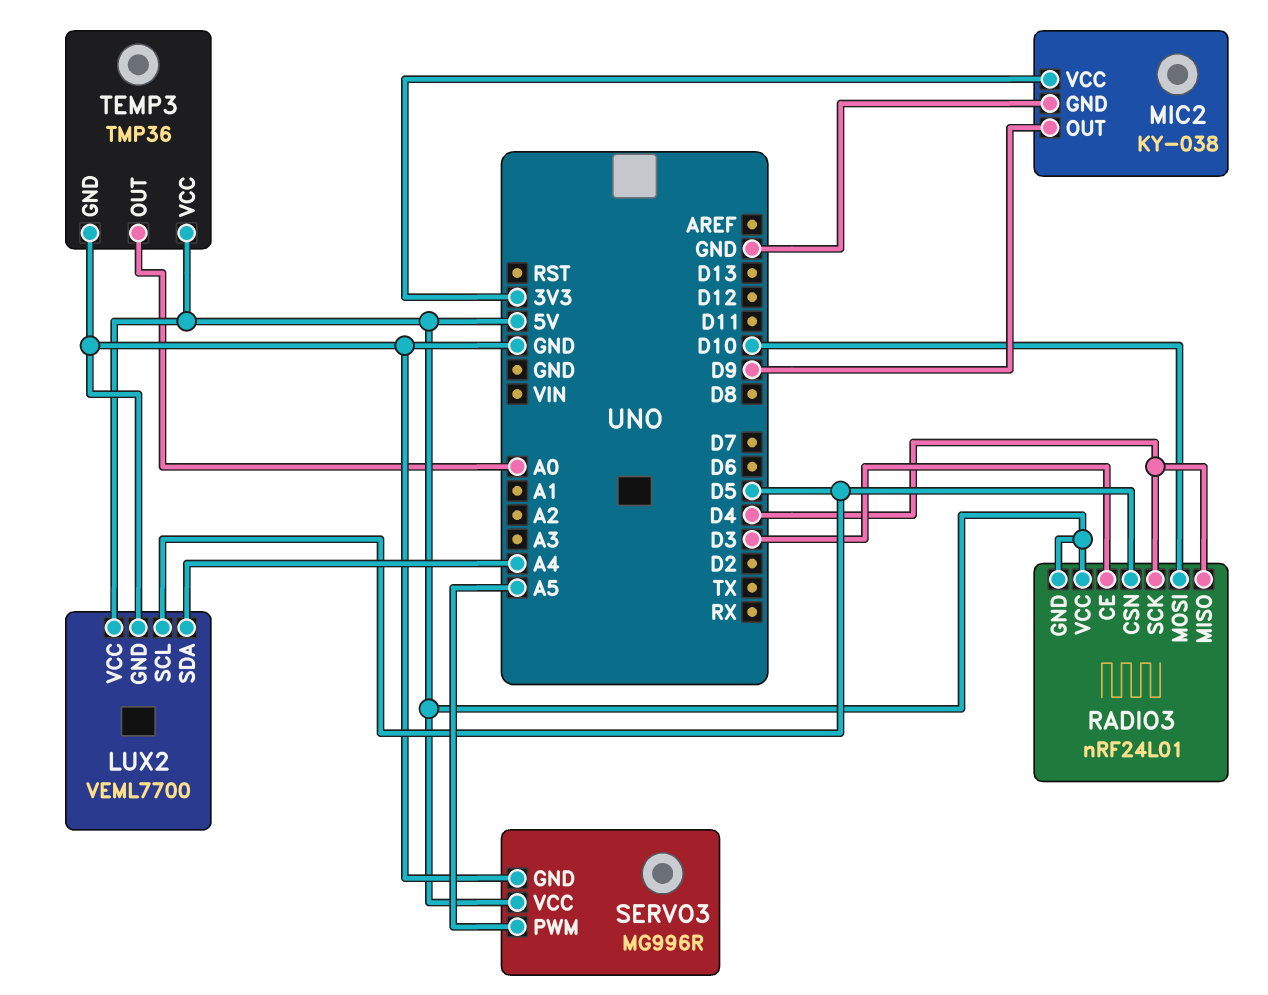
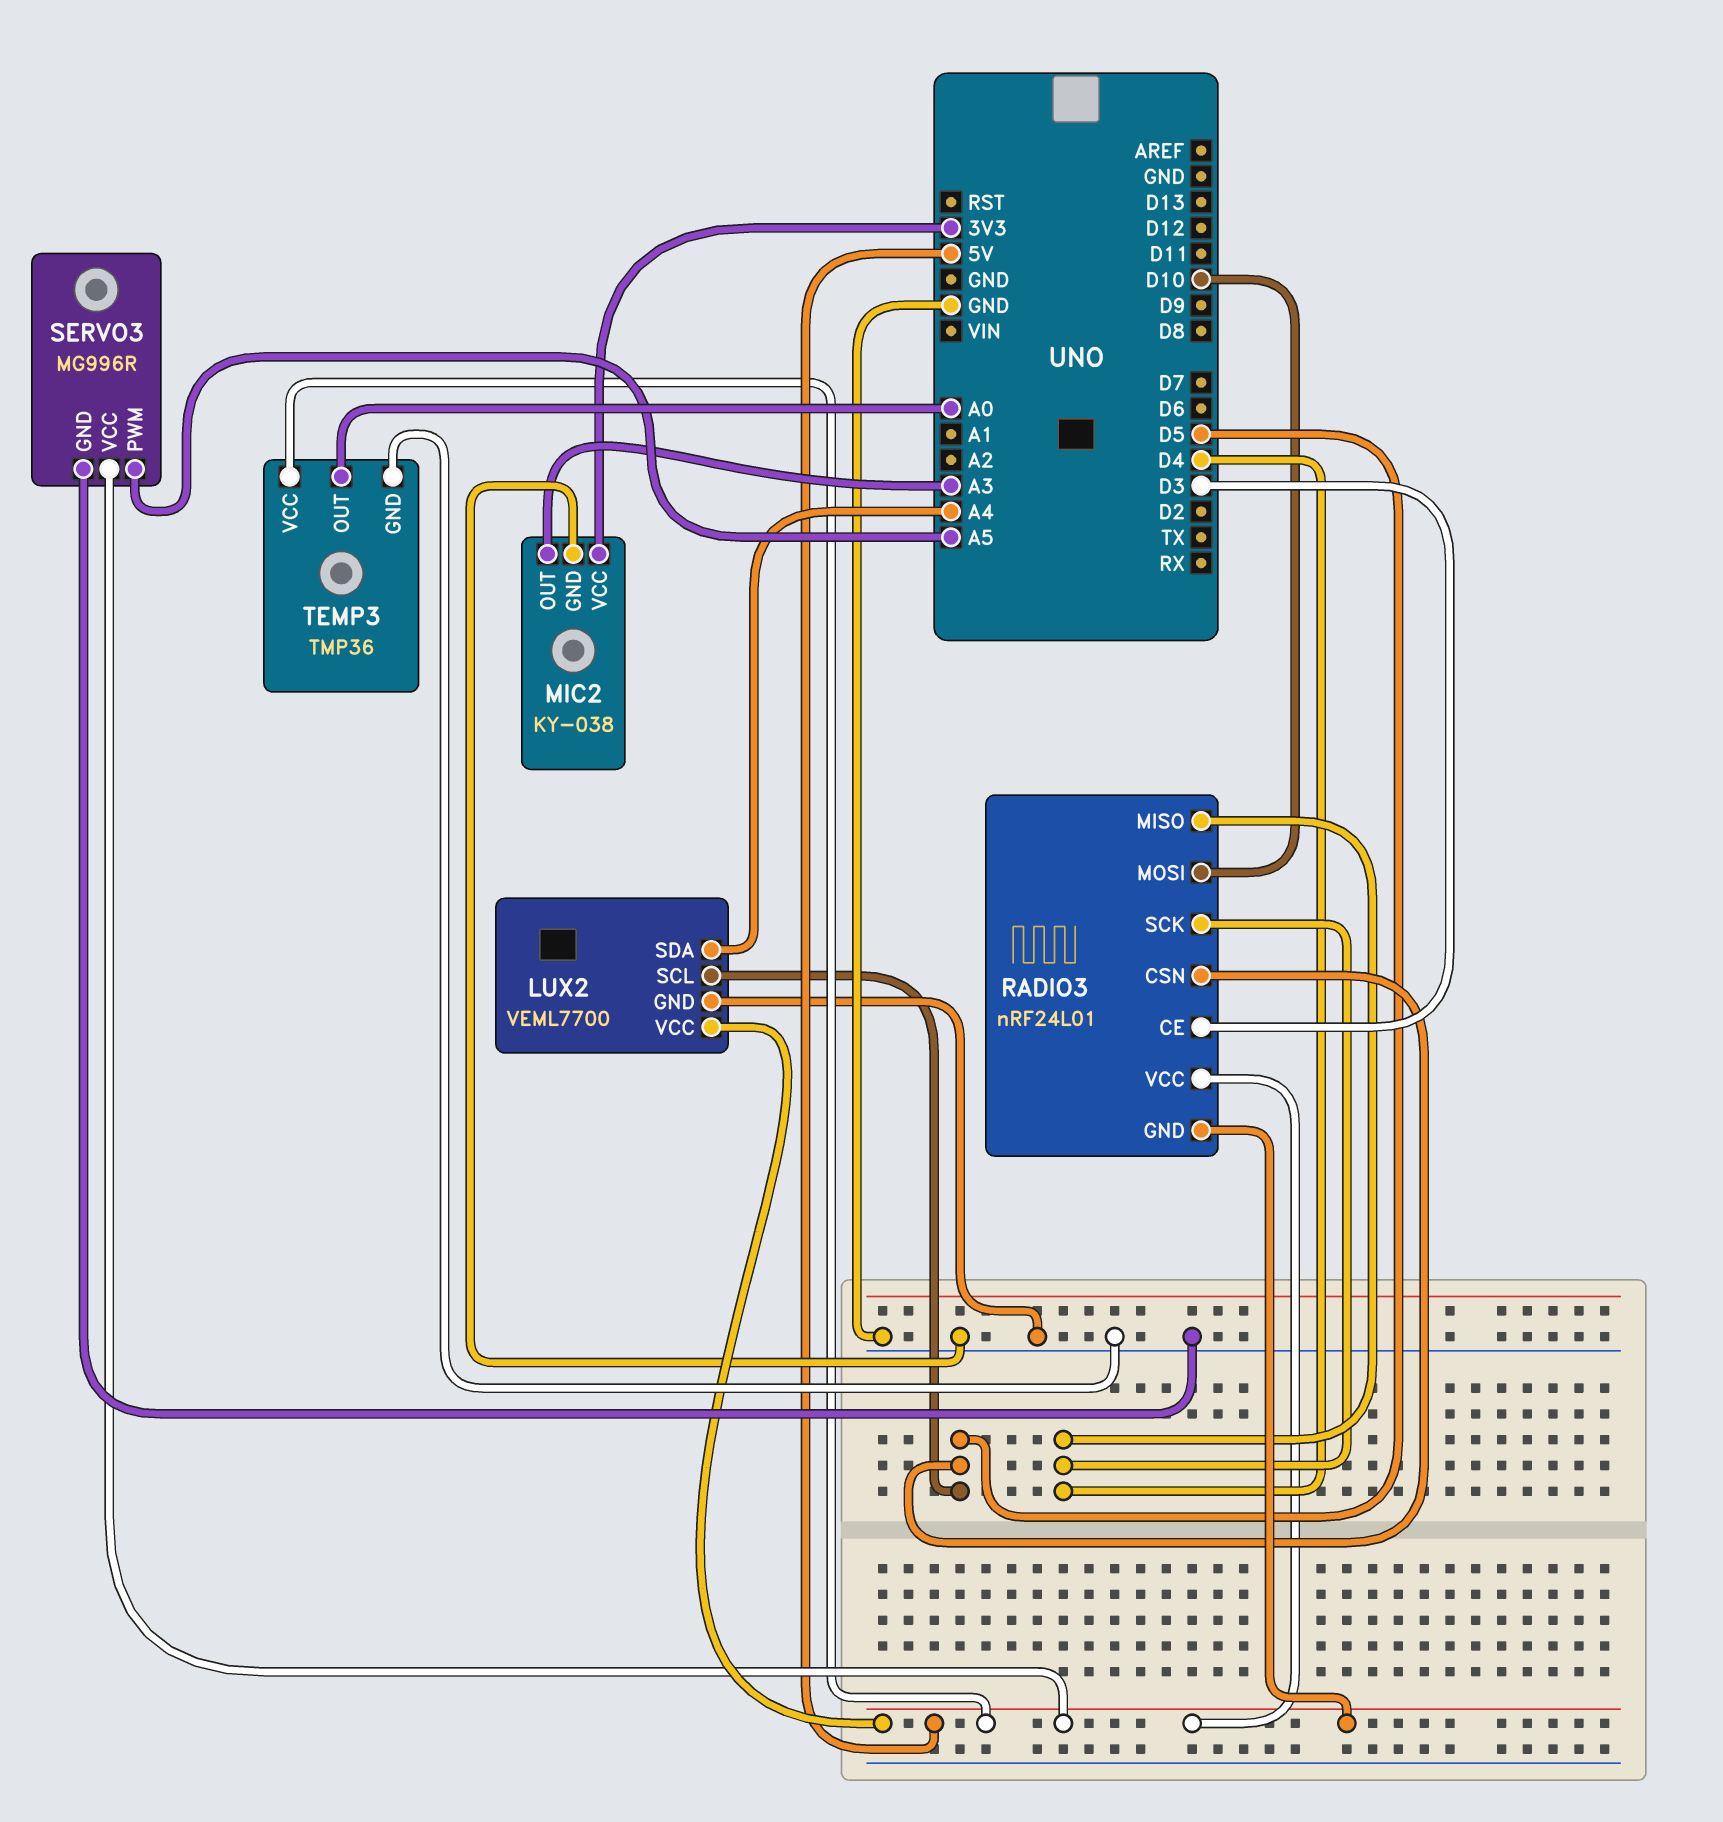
MIC2 pin OUT: D9 -> A3

